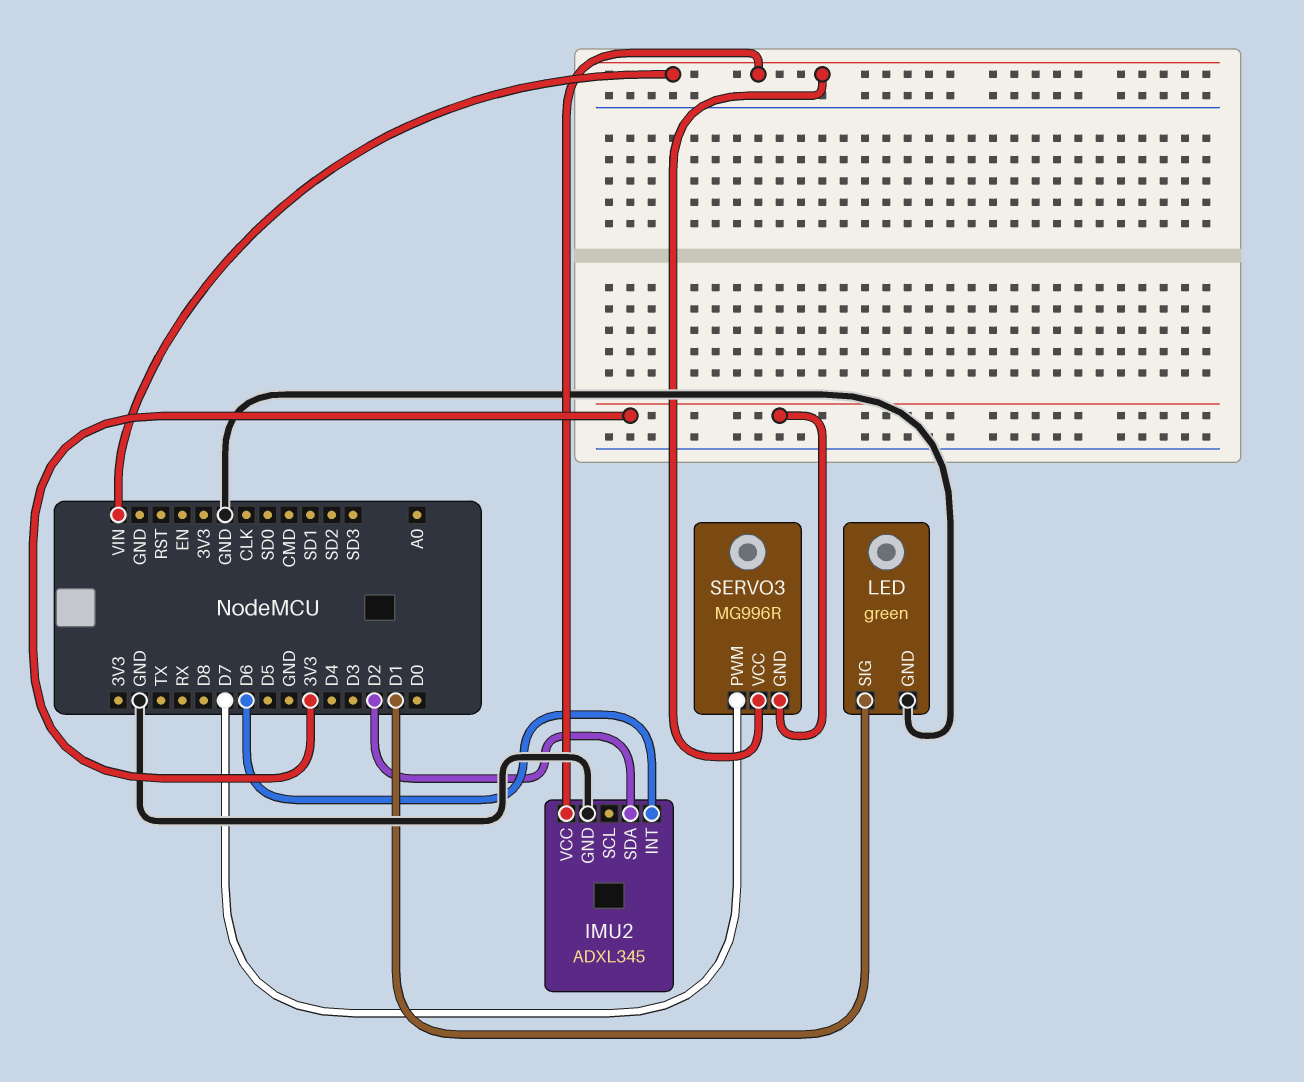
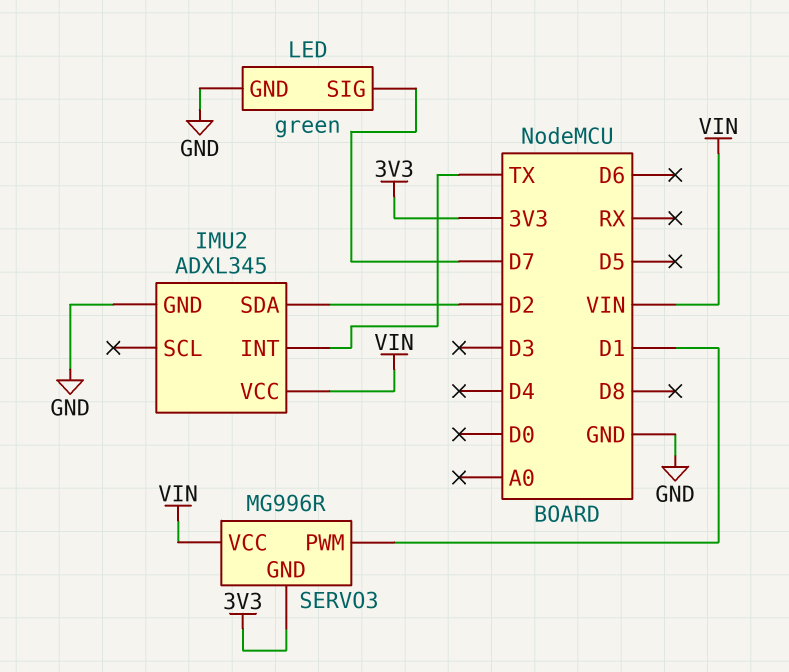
IMU2 pin INT: D6 -> TX
LED pin SIG: D1 -> D7
SERVO3 pin PWM: D7 -> D1

